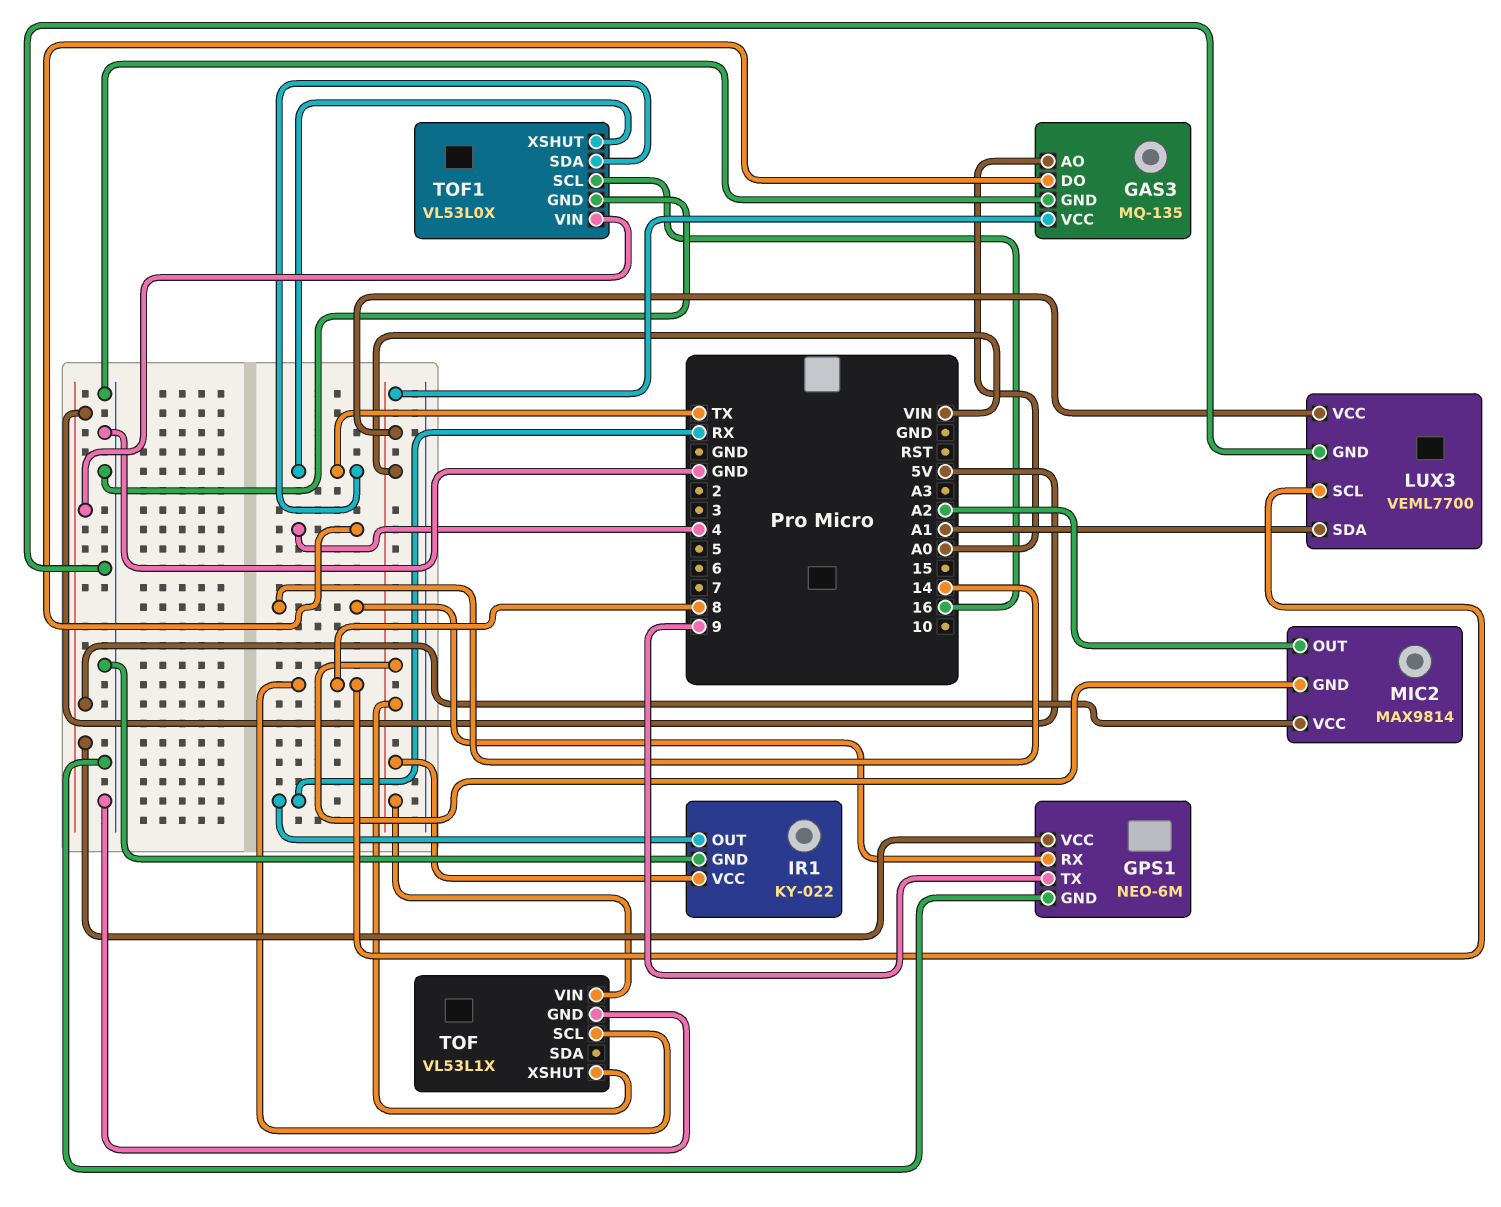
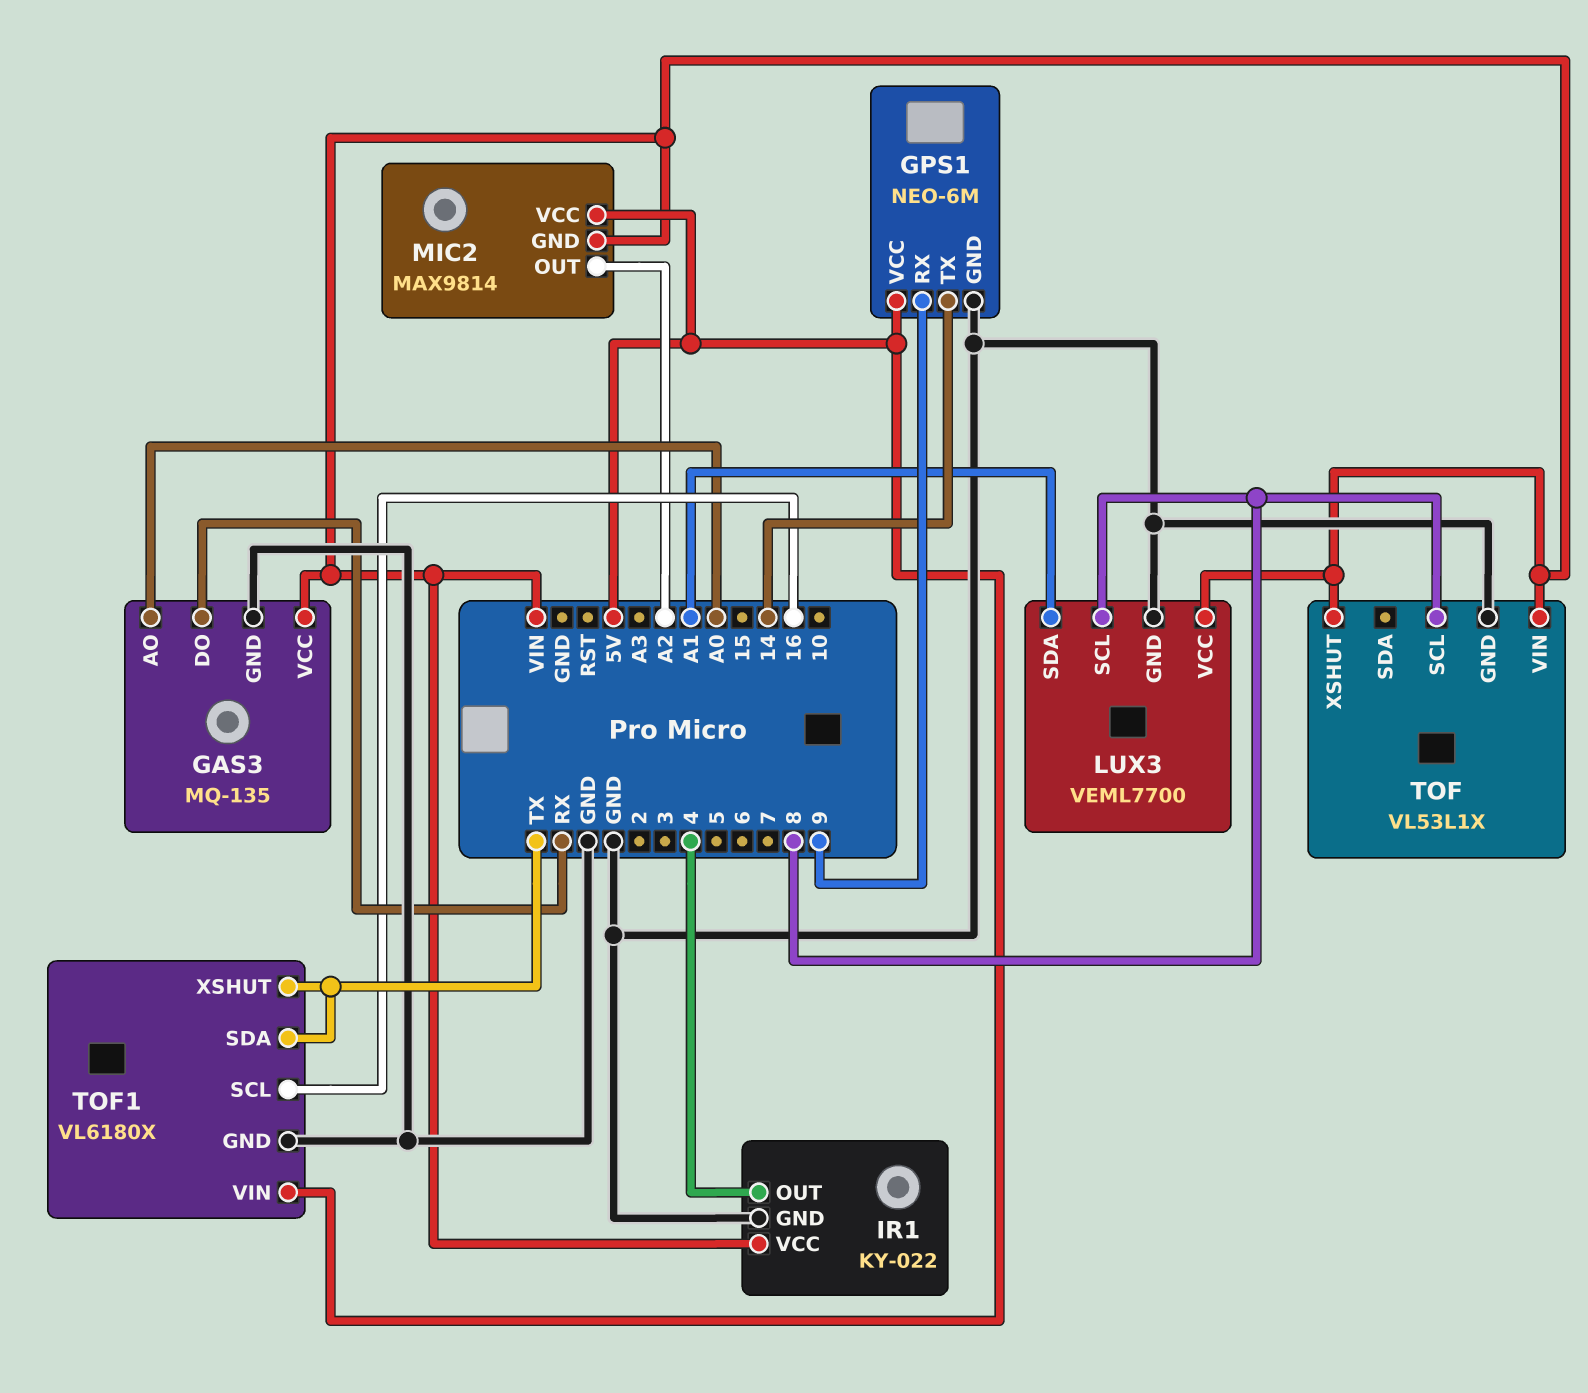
GAS3 pin DO: 4 -> RX
GPS1 pin RX: 14 -> 9
GPS1 pin TX: 9 -> 14
IR1 pin OUT: RX -> 4
TOF1: VL53L0X -> VL6180X

